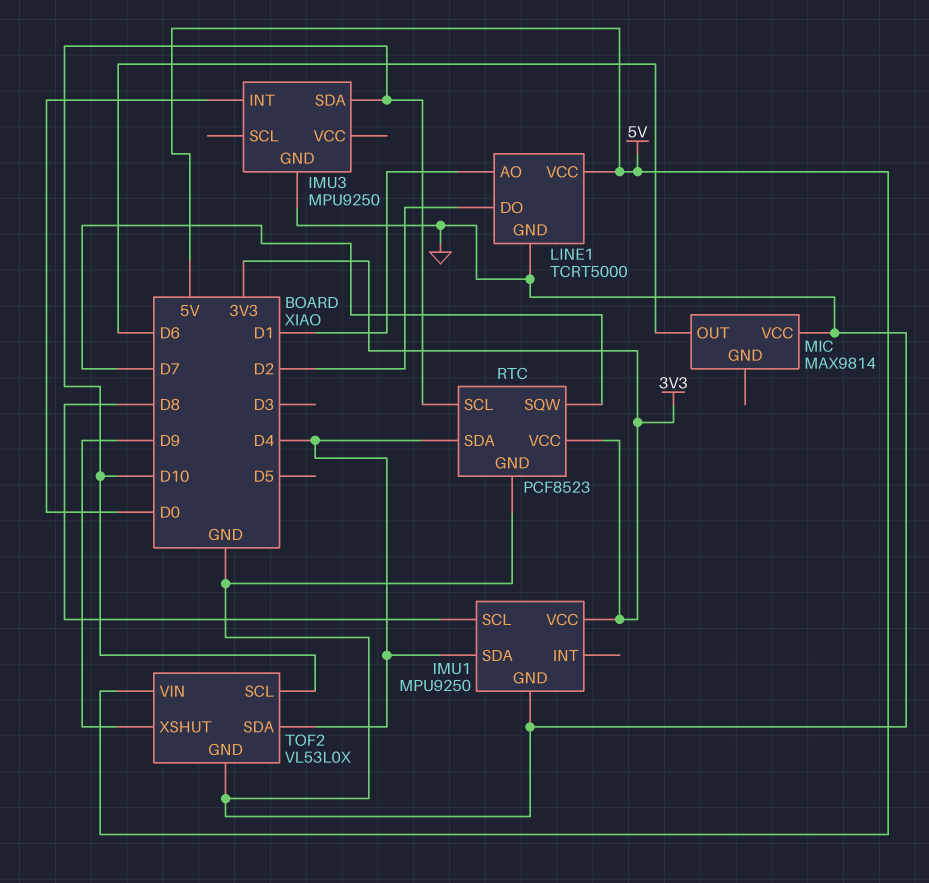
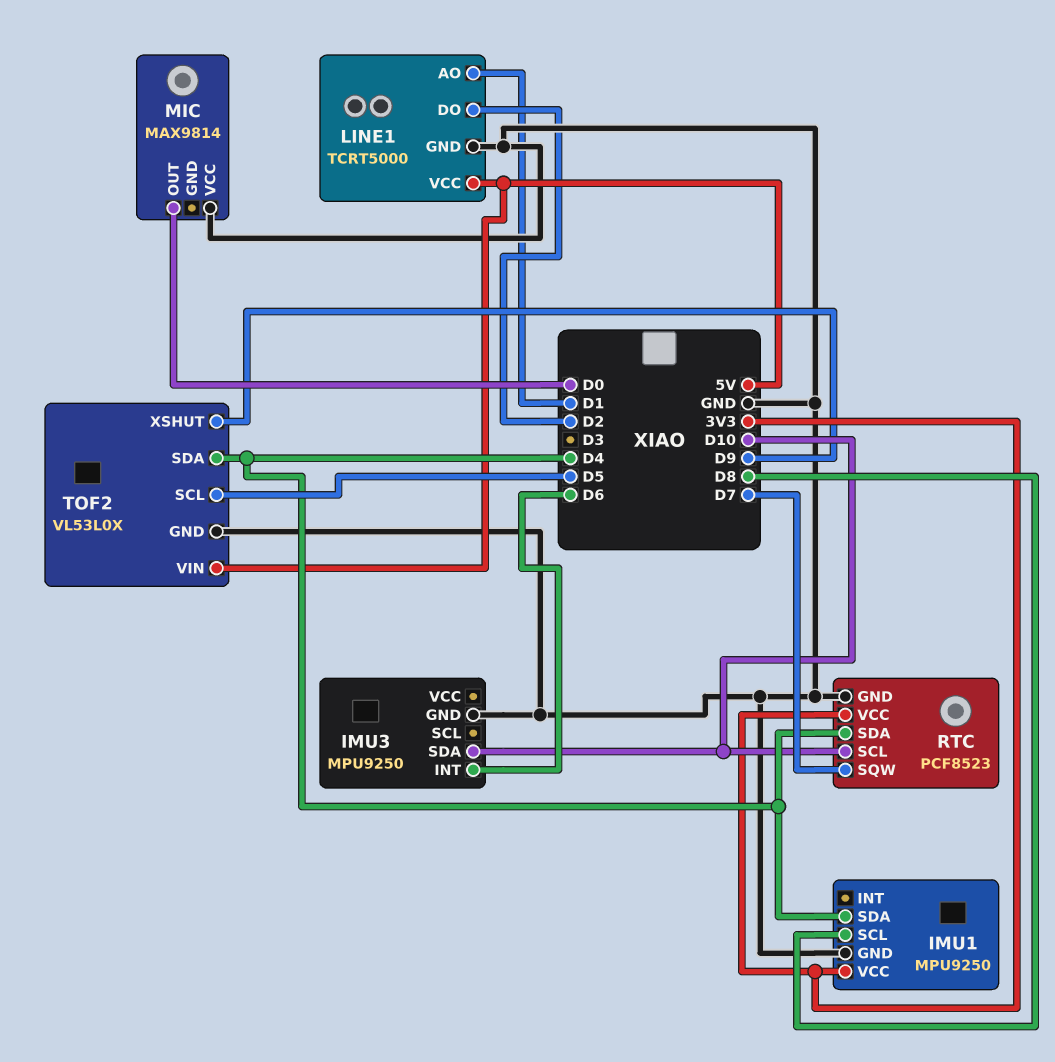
IMU3 pin INT: D0 -> D6
MIC pin OUT: D6 -> D0
TOF2 pin SCL: D10 -> D5

